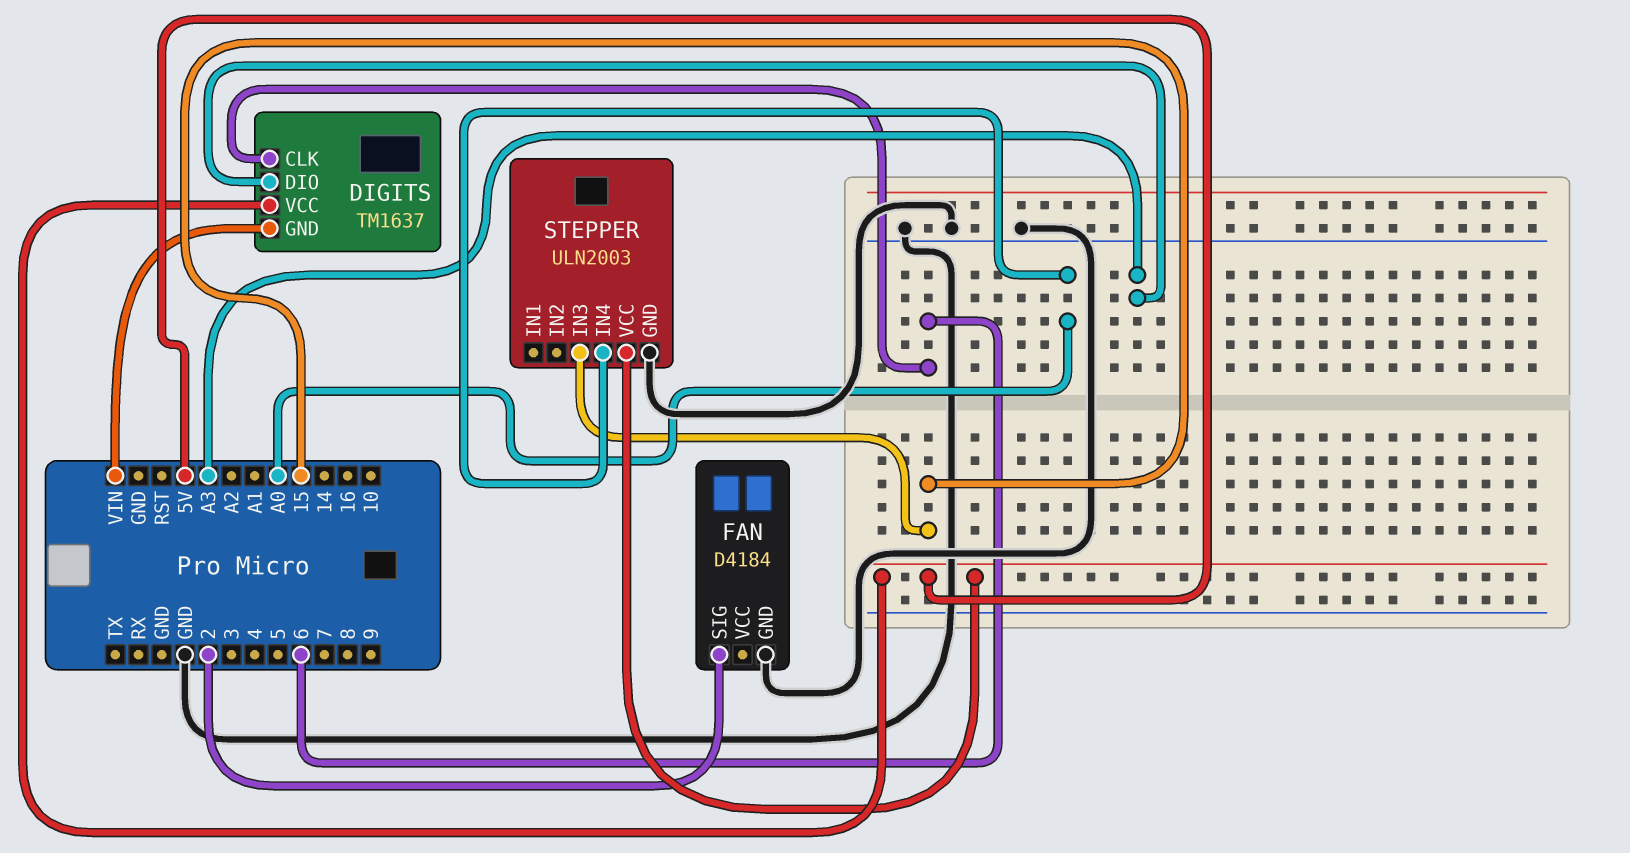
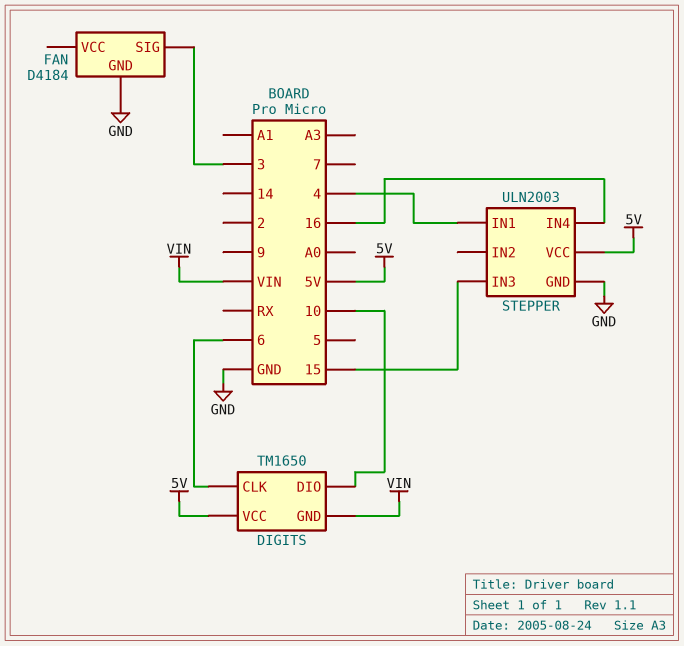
DIGITS: TM1637 -> TM1650
DIGITS pin DIO: A3 -> 10
FAN pin SIG: 2 -> 3
STEPPER pin IN1: none -> 4
STEPPER pin IN4: A0 -> 16

